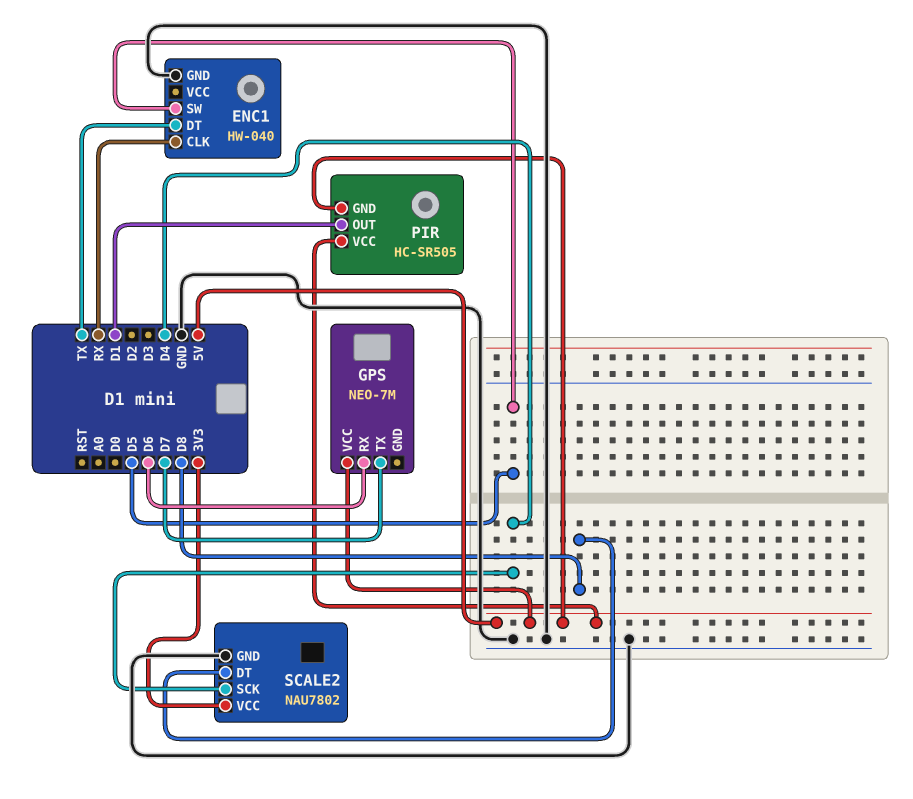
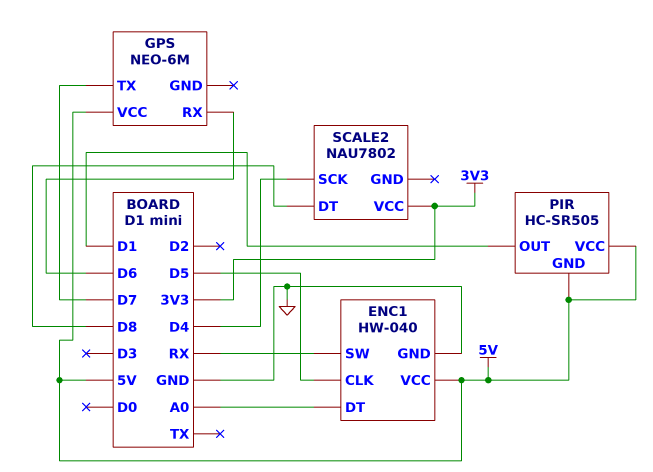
ENC1 pin CLK: RX -> D5
ENC1 pin DT: TX -> A0
ENC1 pin SW: D5 -> RX
ENC1 pin VCC: none -> 5V
GPS: NEO-7M -> NEO-6M
SCALE2 pin GND: GND -> none

